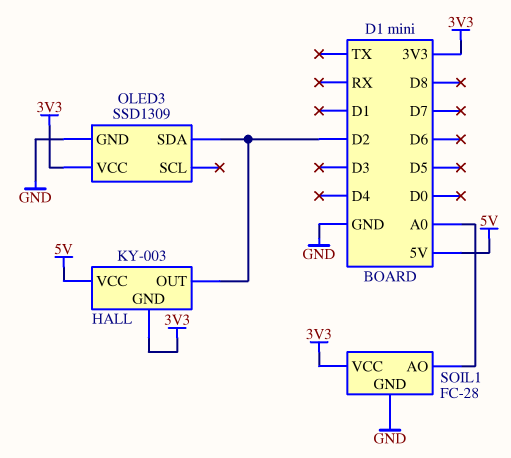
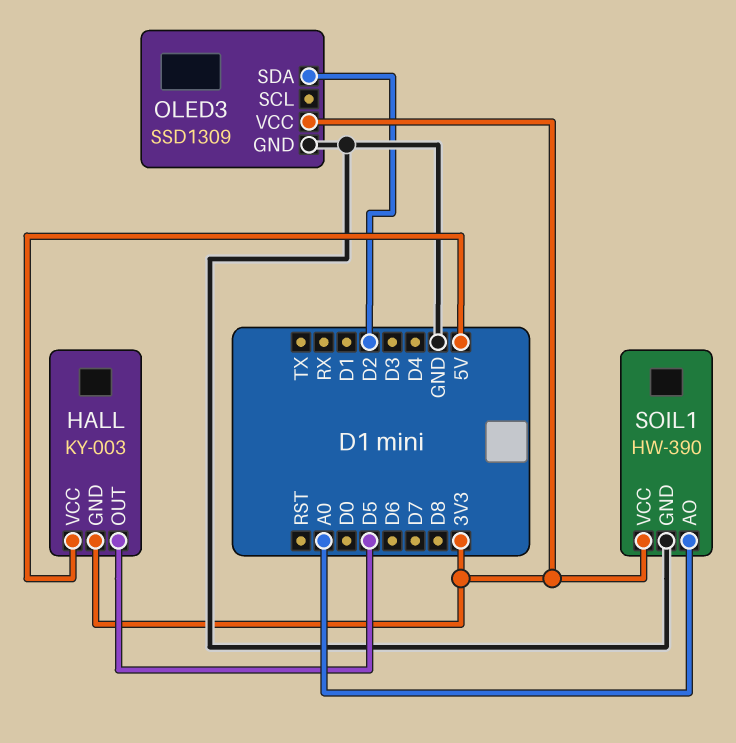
HALL pin OUT: D2 -> D5
SOIL1: FC-28 -> HW-390

